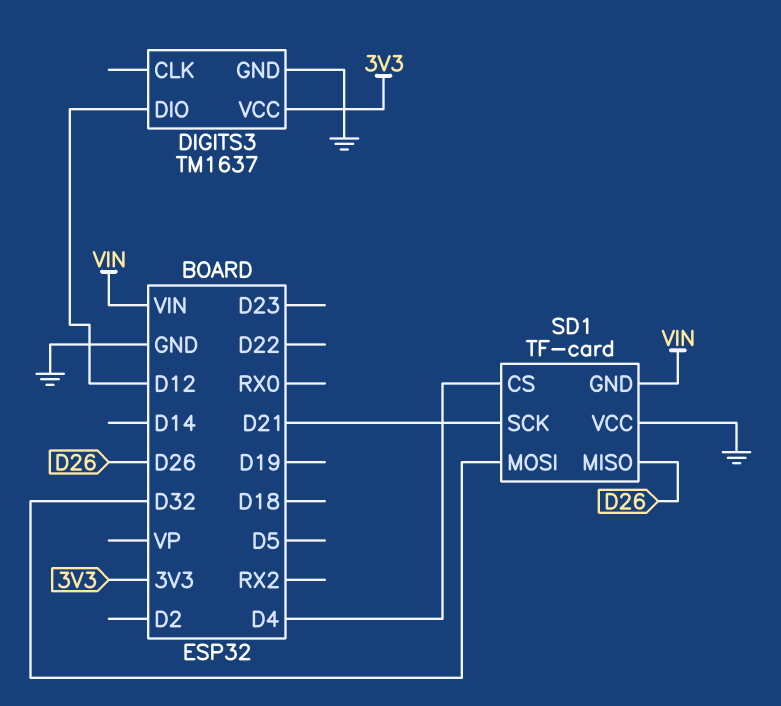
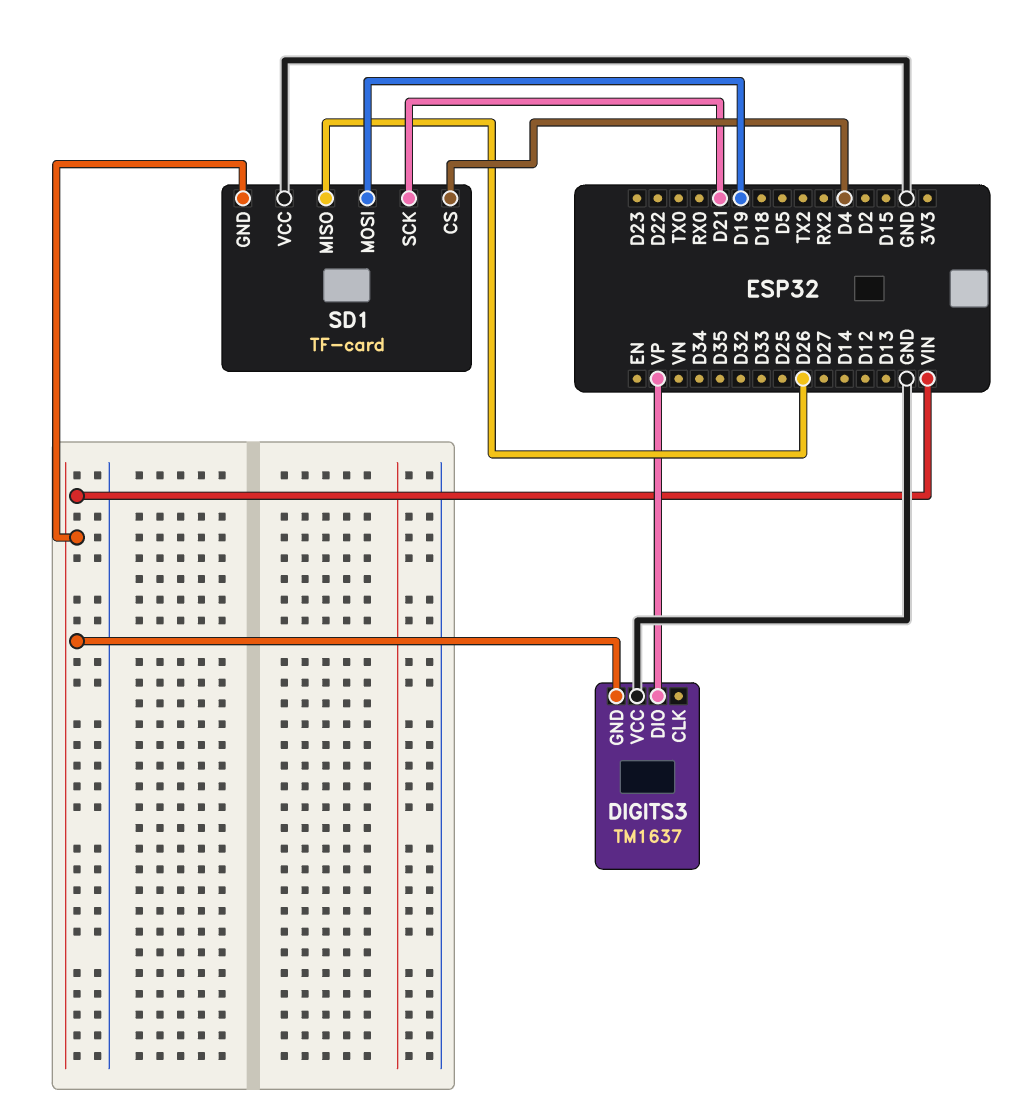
DIGITS3 pin DIO: D12 -> VP
DIGITS3 pin GND: GND -> VIN
DIGITS3 pin VCC: 3V3 -> GND
SD1 pin MOSI: D32 -> D19

